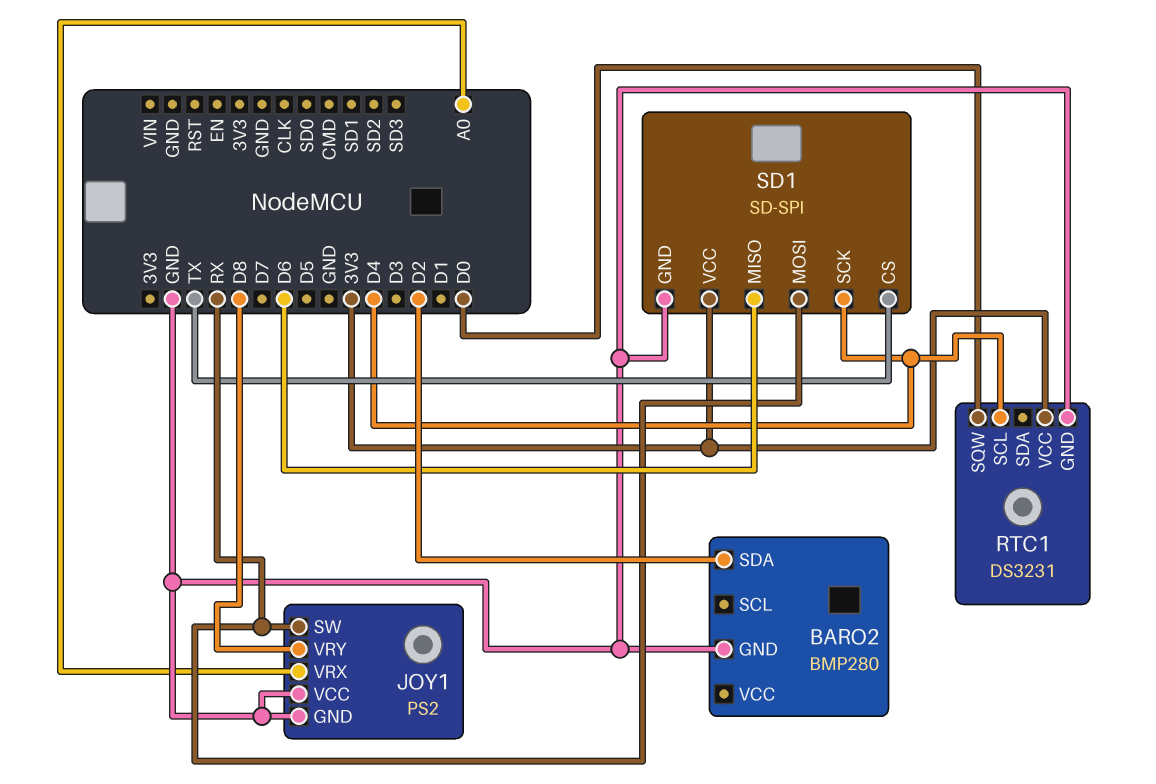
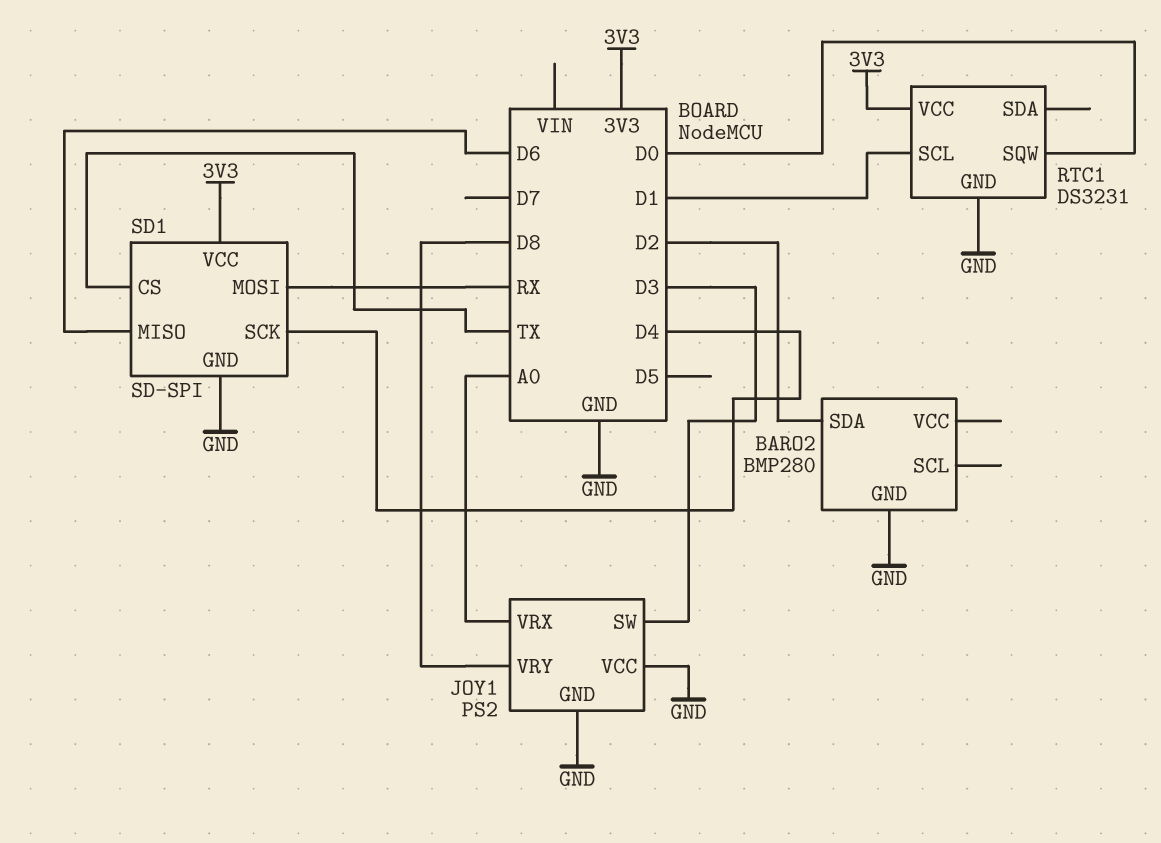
JOY1 pin SW: RX -> D3
RTC1 pin SCL: D4 -> D1

